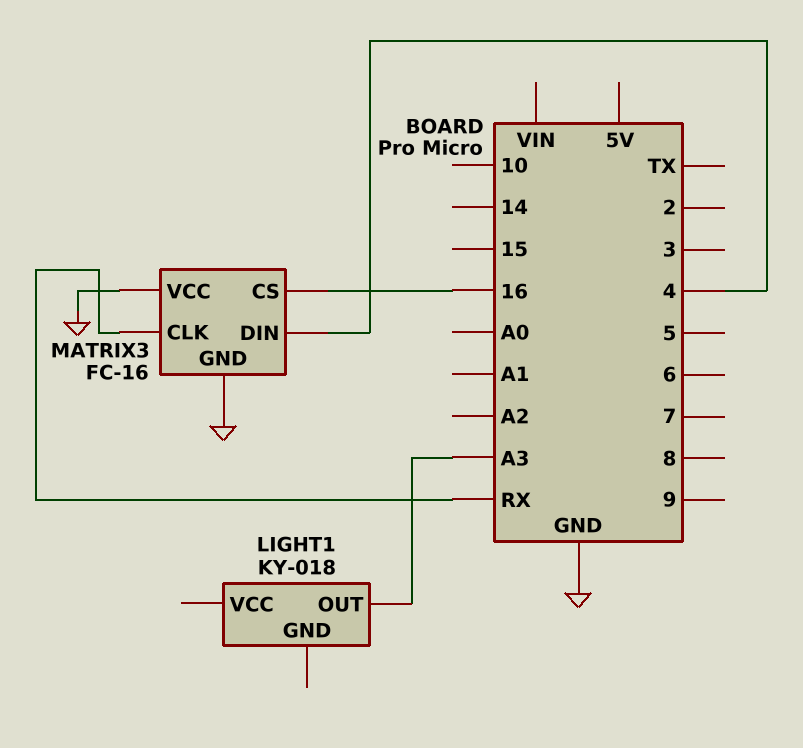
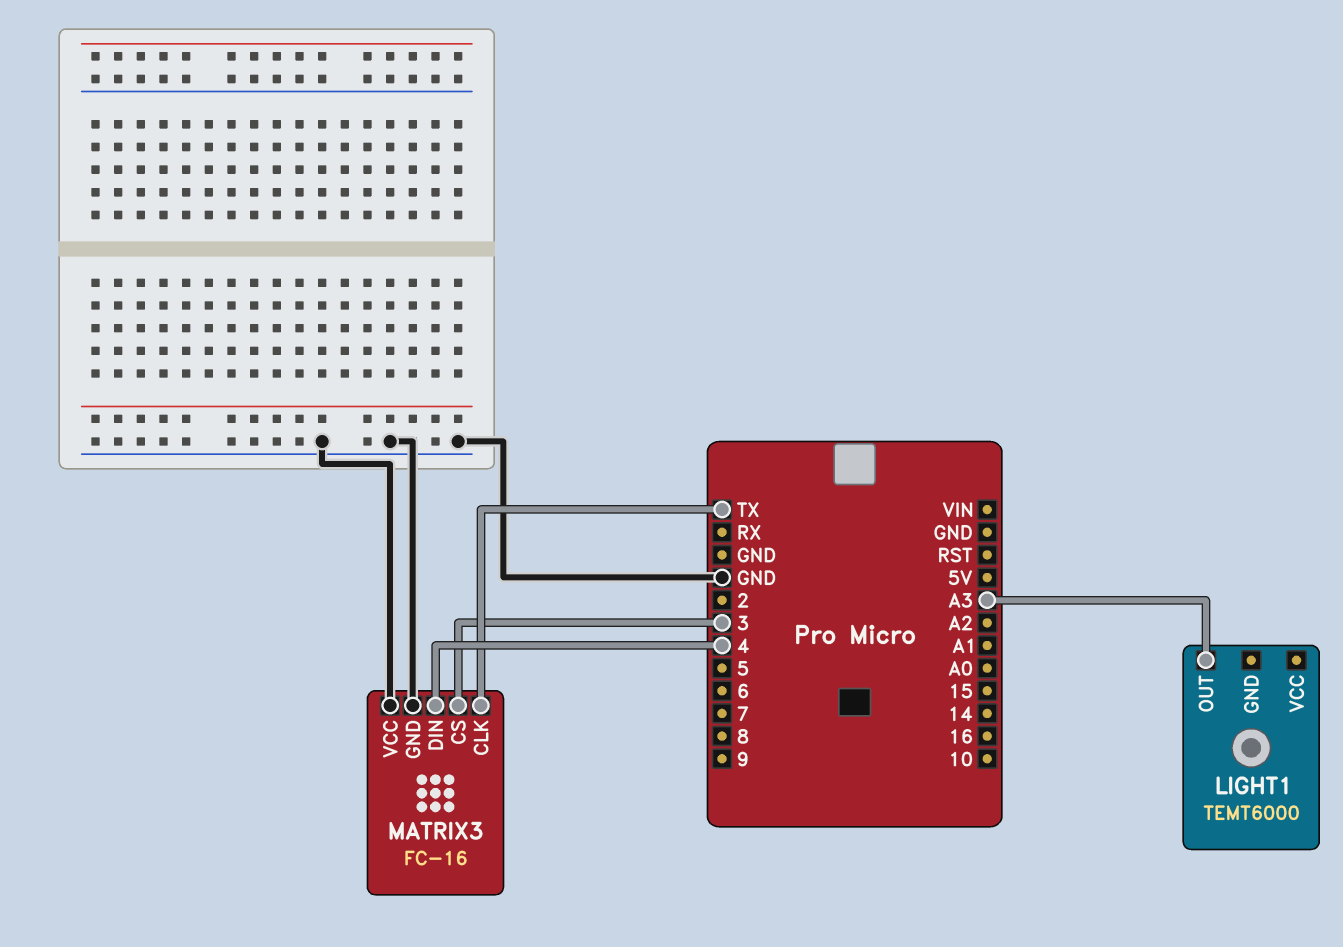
LIGHT1: KY-018 -> TEMT6000
MATRIX3 pin CLK: RX -> TX
MATRIX3 pin CS: 16 -> 3

